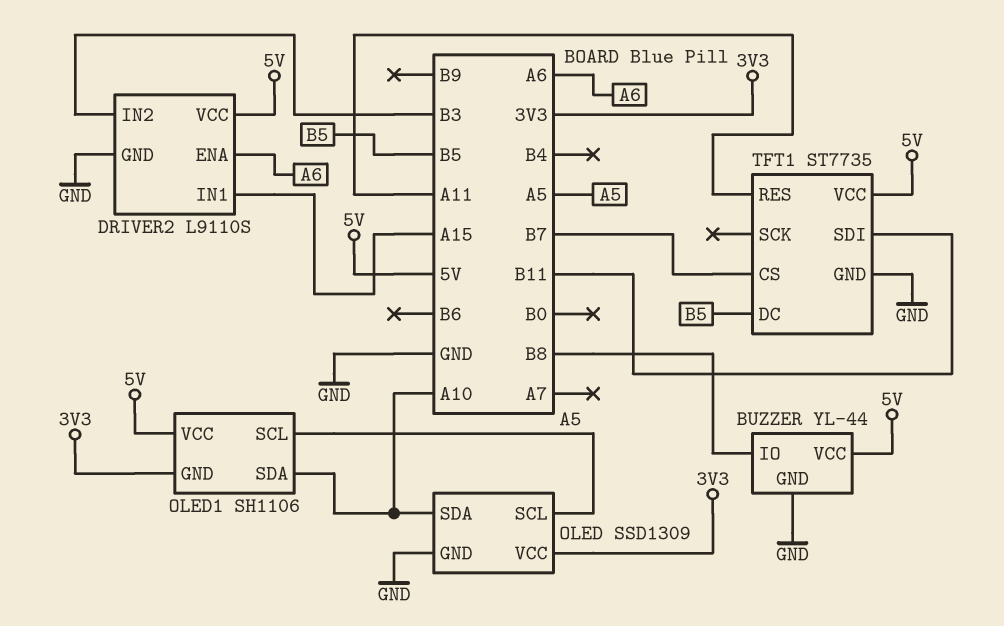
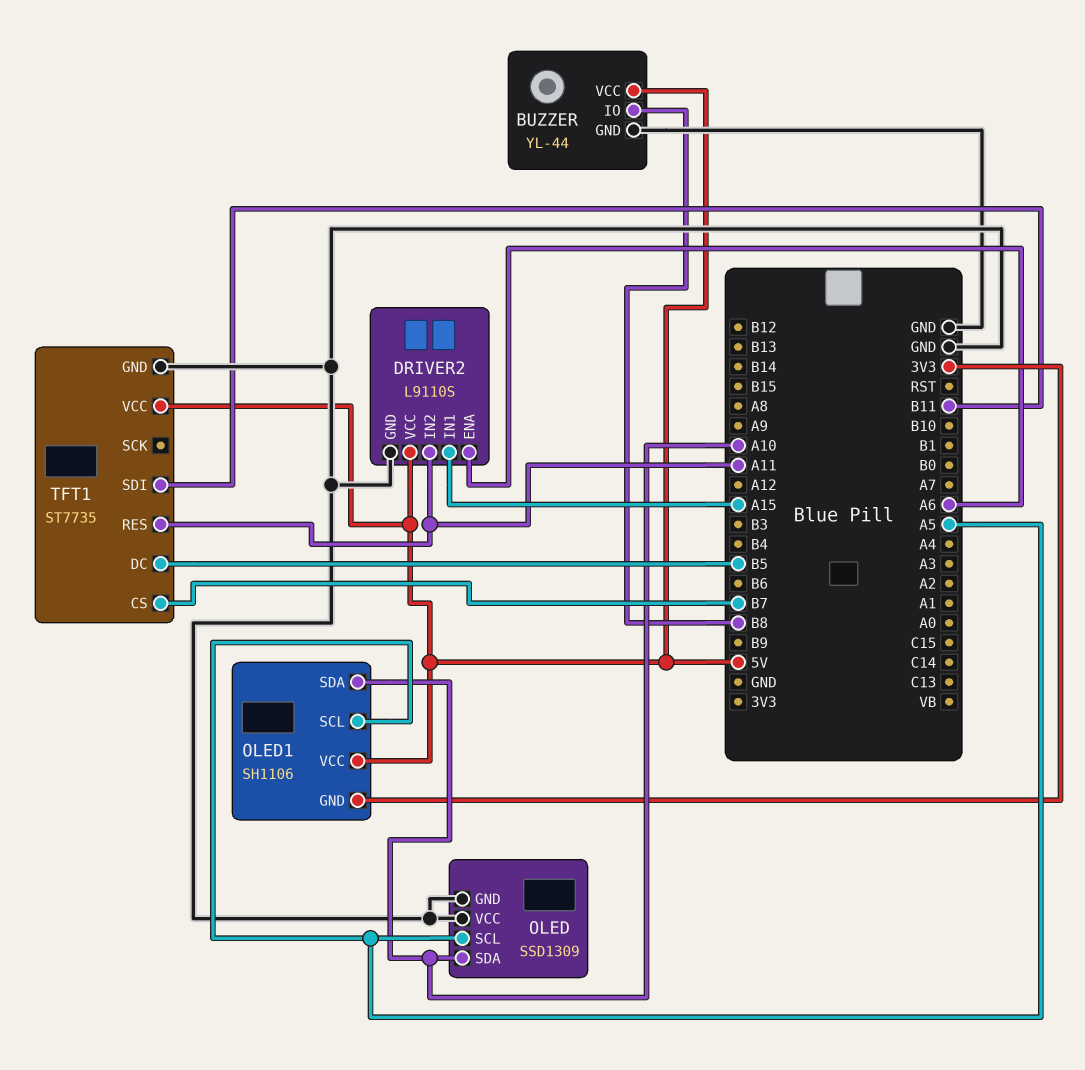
DRIVER2 pin IN2: B3 -> A11
OLED pin VCC: 3V3 -> GND

